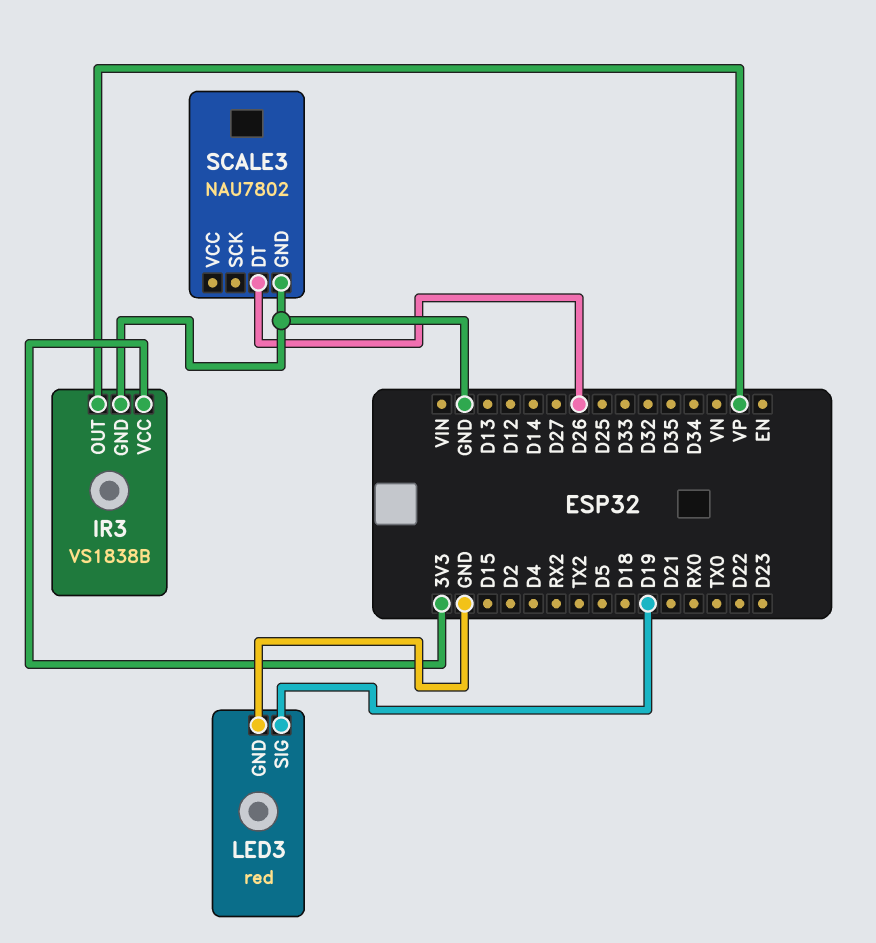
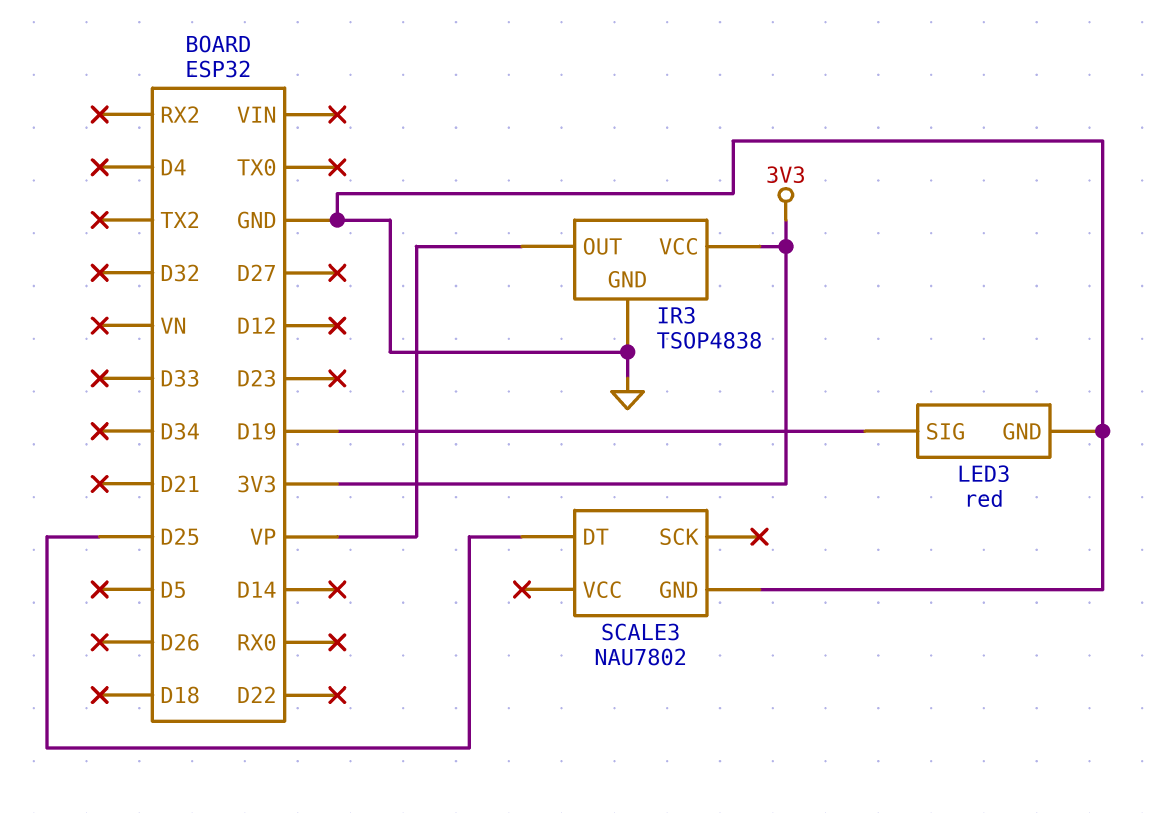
IR3: VS1838B -> TSOP4838
SCALE3 pin DT: D26 -> D25

